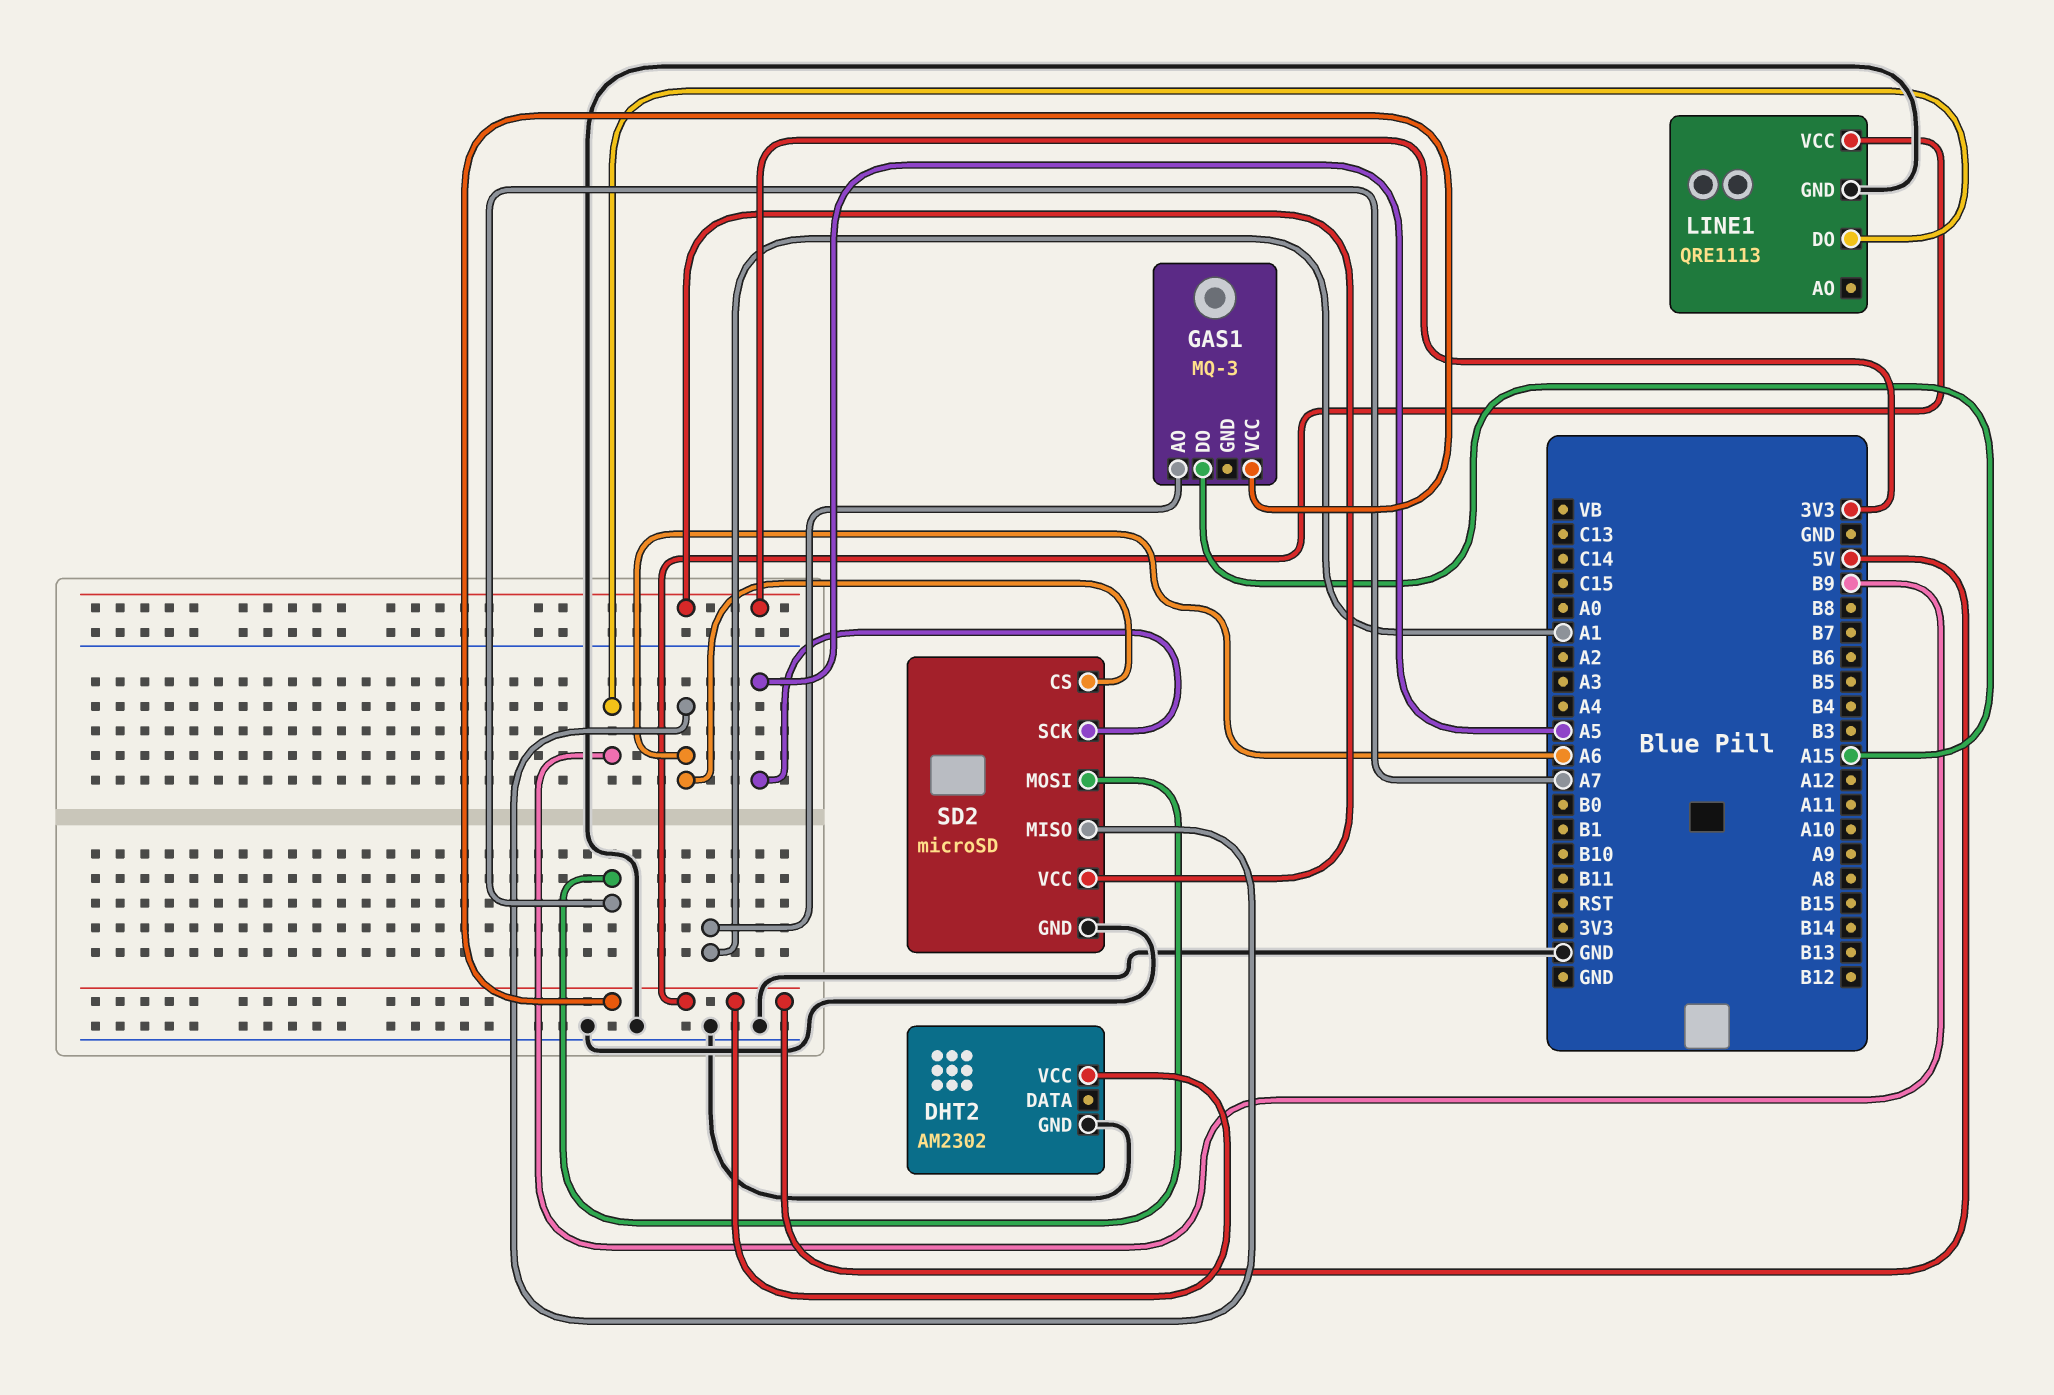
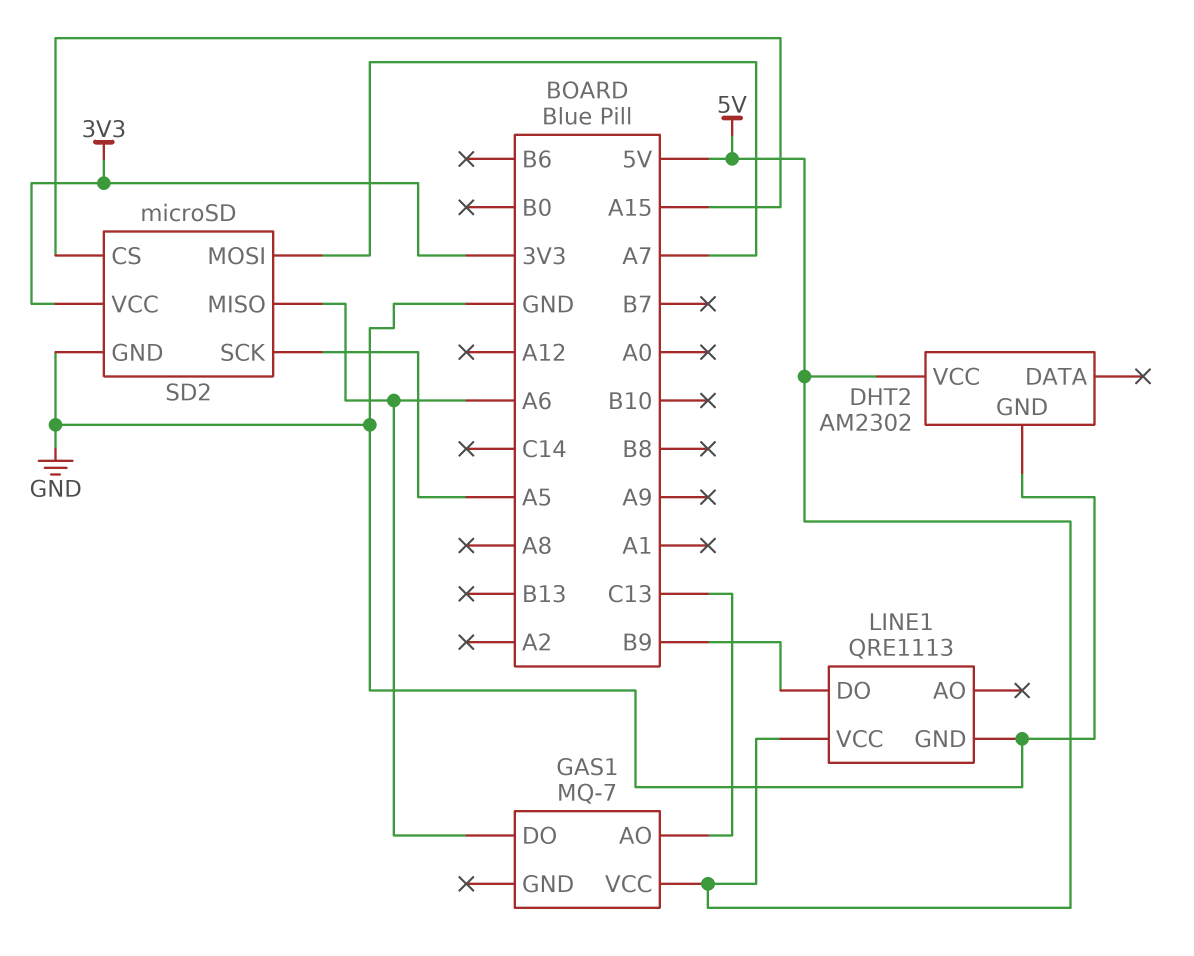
GAS1: MQ-3 -> MQ-7
GAS1 pin AO: A1 -> C13
GAS1 pin DO: A15 -> A6
SD2 pin CS: A6 -> A15

